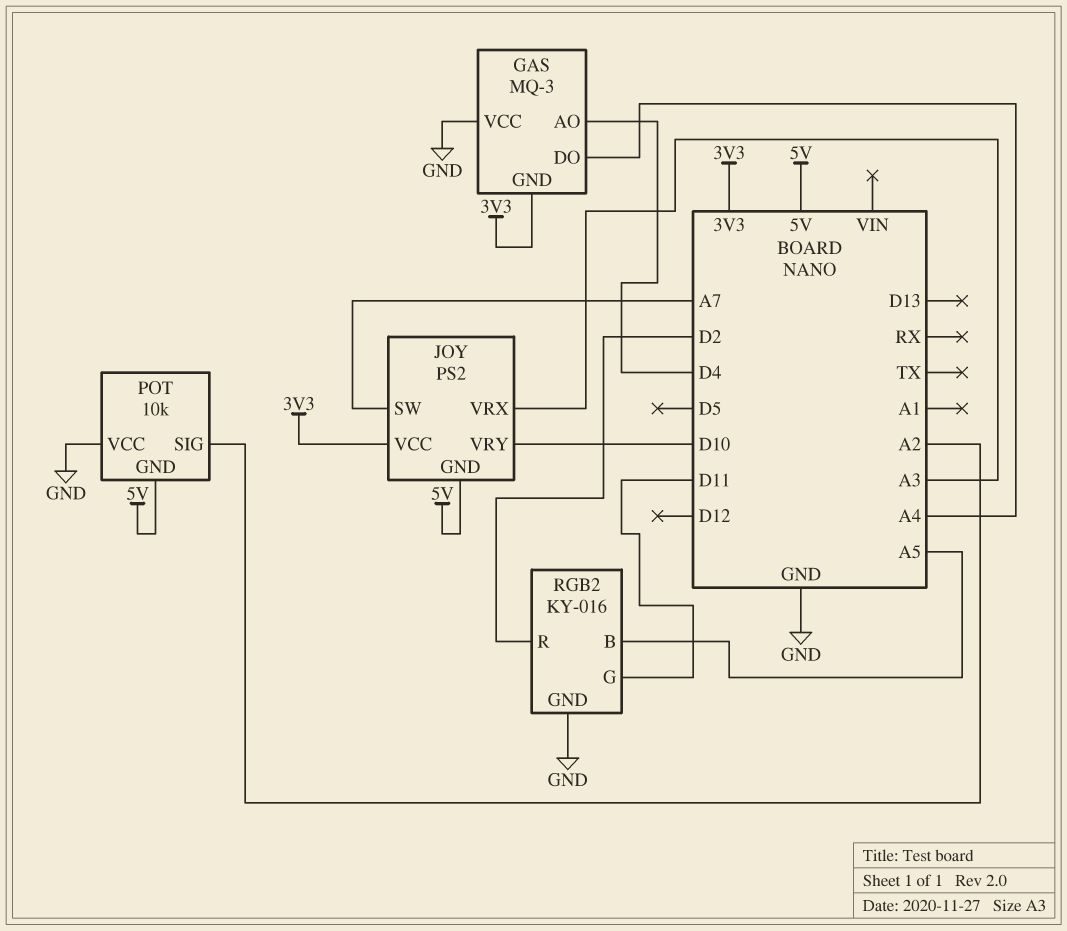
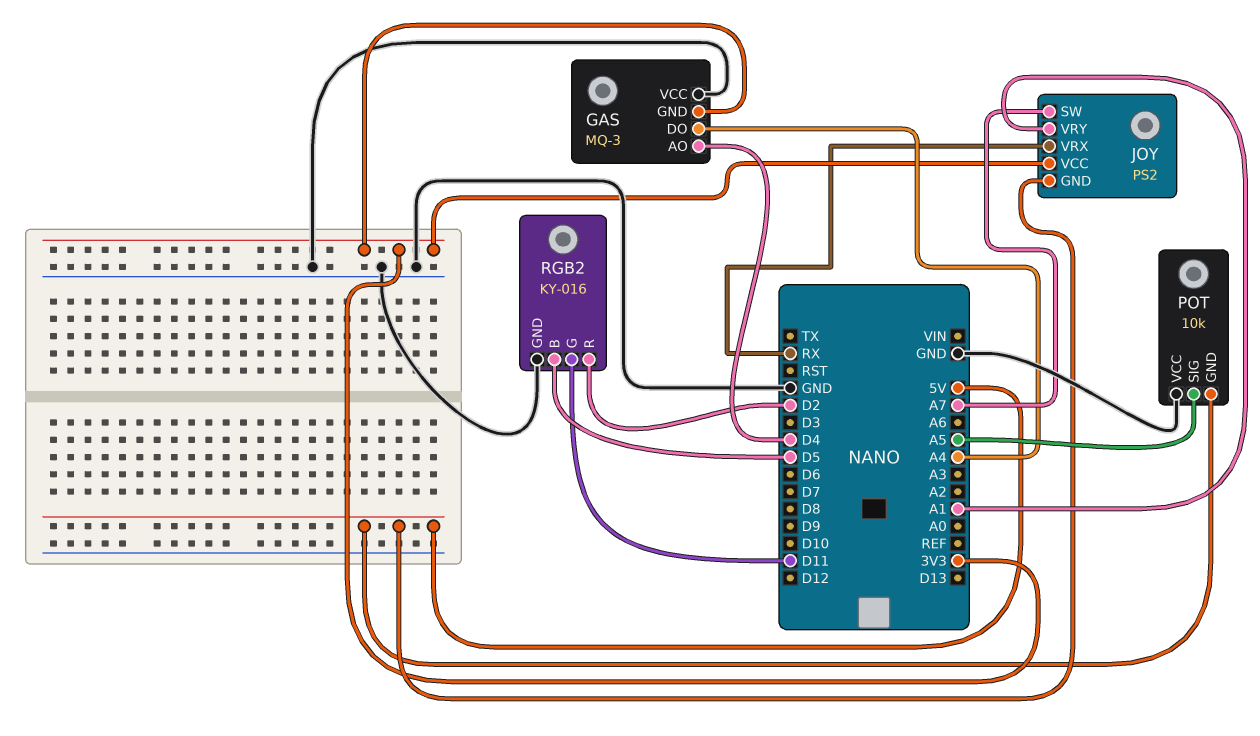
JOY pin VRX: A3 -> RX
JOY pin VRY: D10 -> A1
POT pin SIG: A2 -> A5
RGB2 pin B: A5 -> D5

